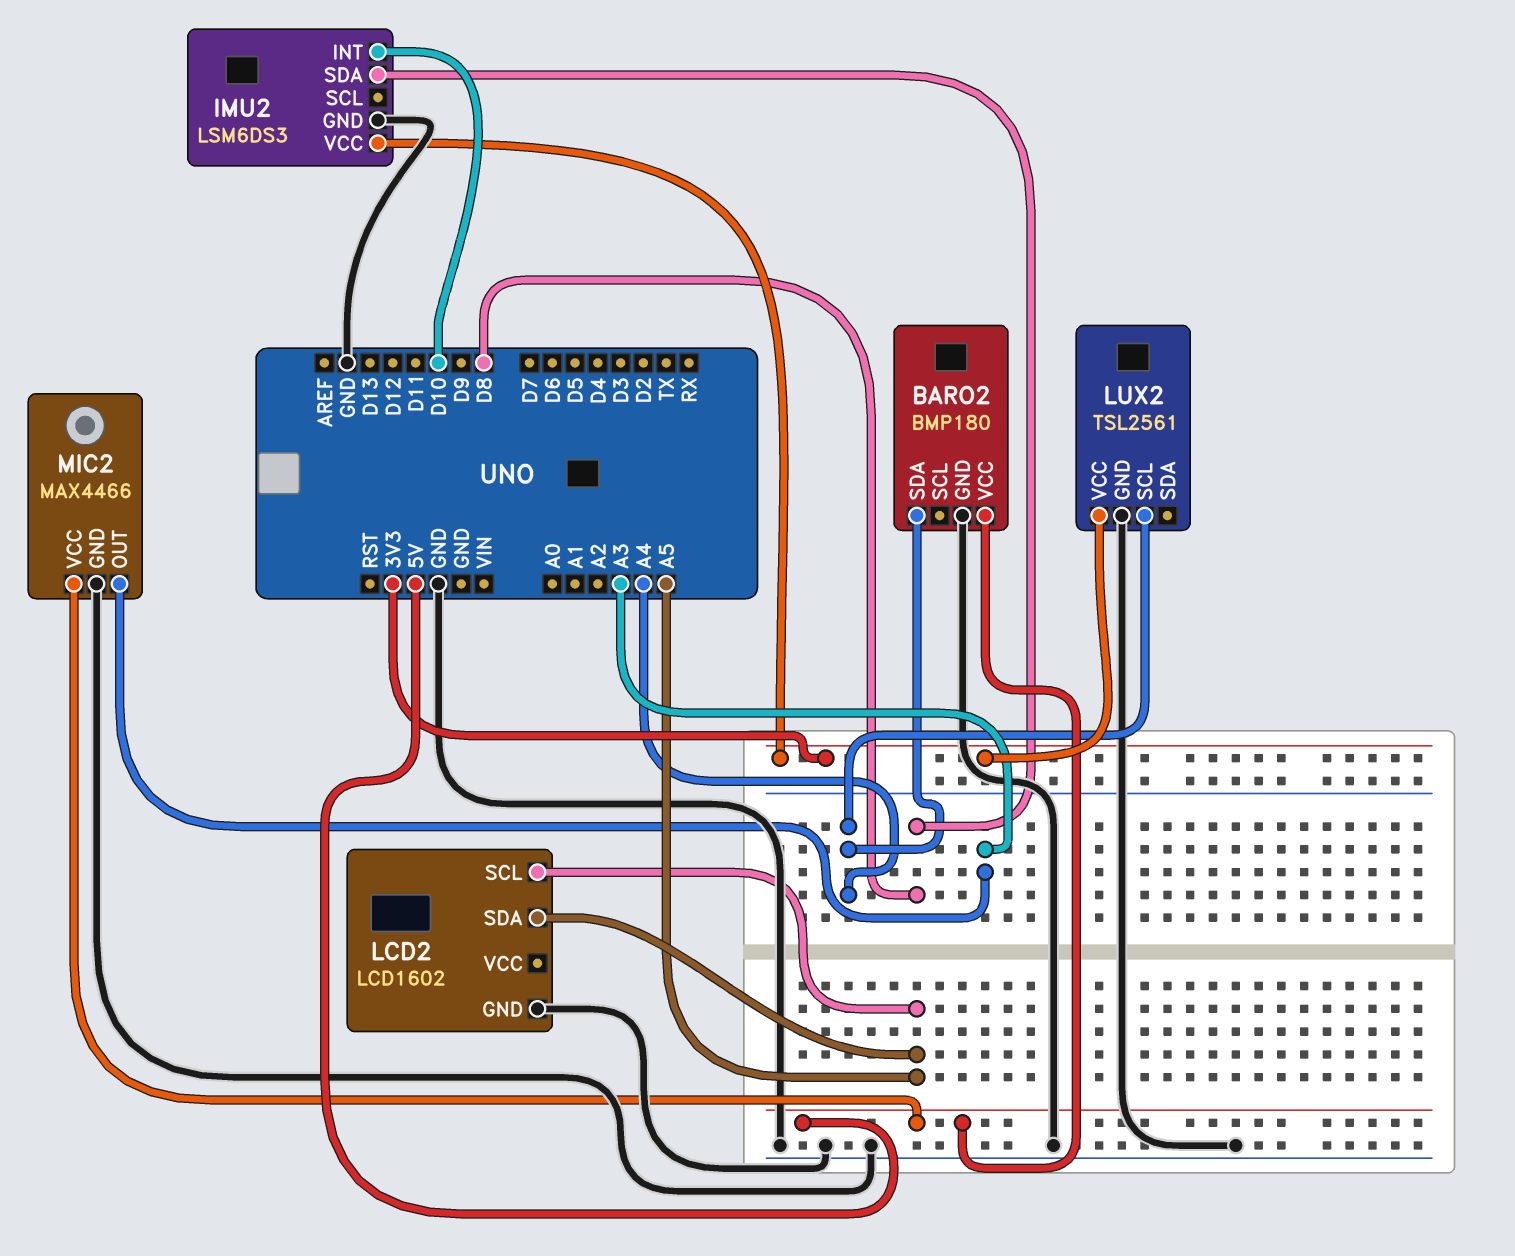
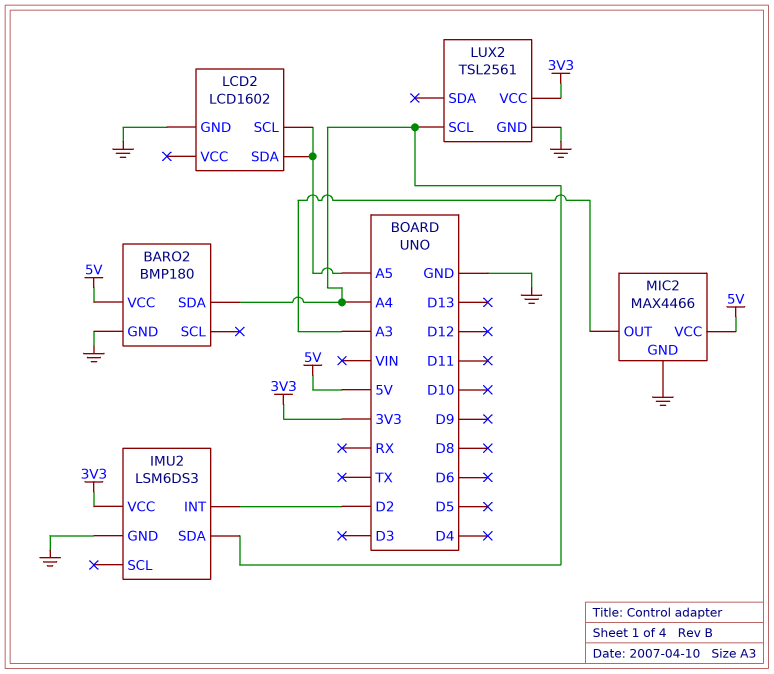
IMU2 pin INT: D10 -> D2
IMU2 pin SDA: D8 -> A4

